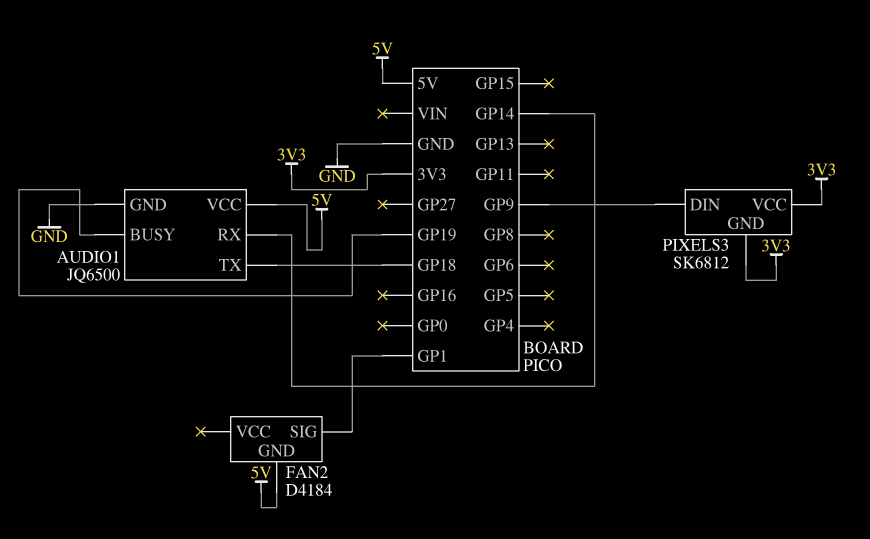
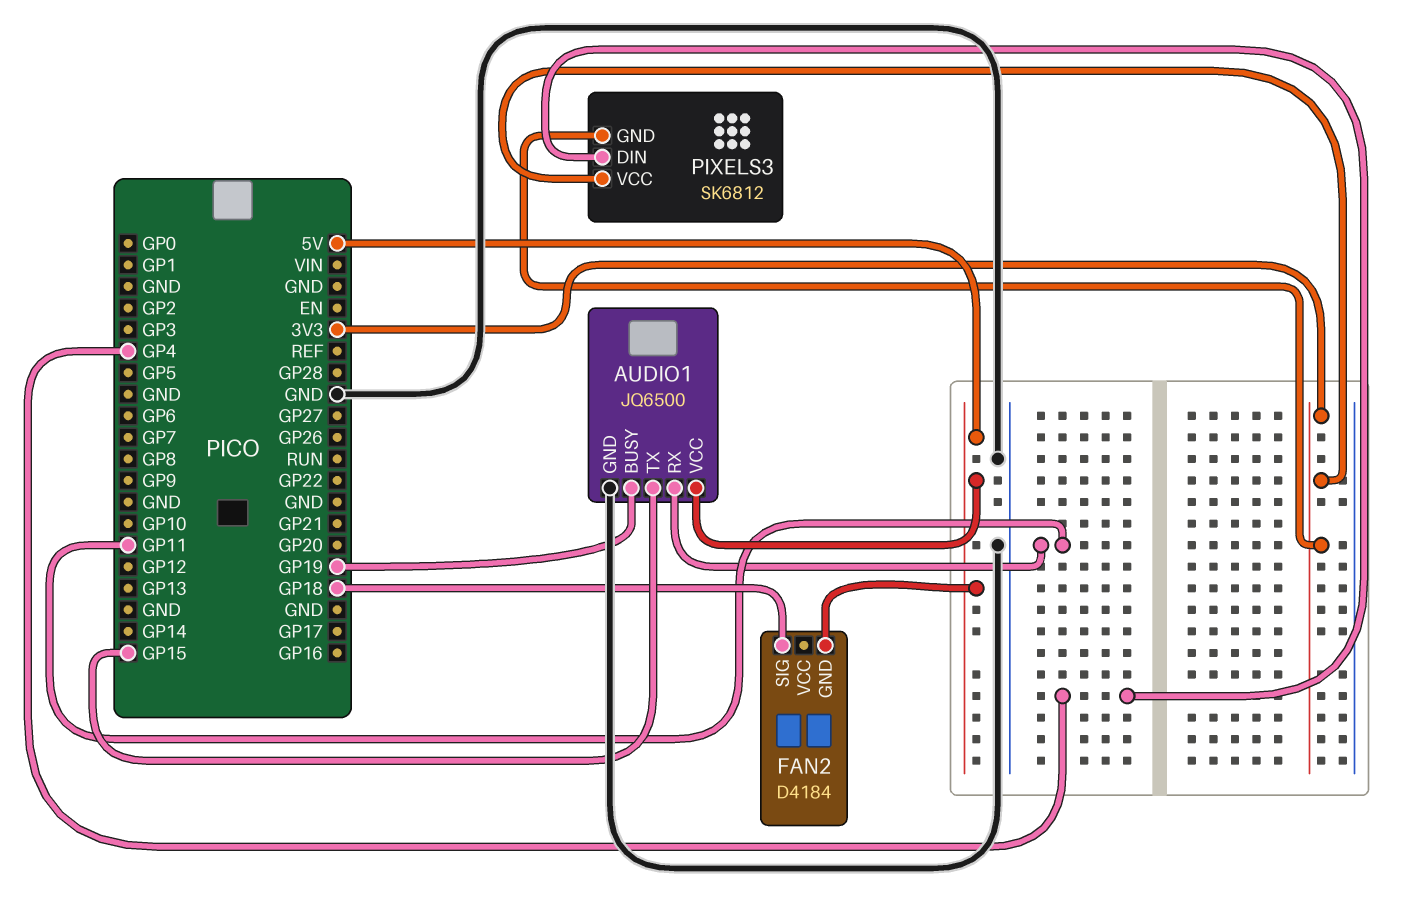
AUDIO1 pin RX: GP14 -> GP11
AUDIO1 pin TX: GP18 -> GP15
FAN2 pin SIG: GP1 -> GP18
PIXELS3 pin DIN: GP9 -> GP4

